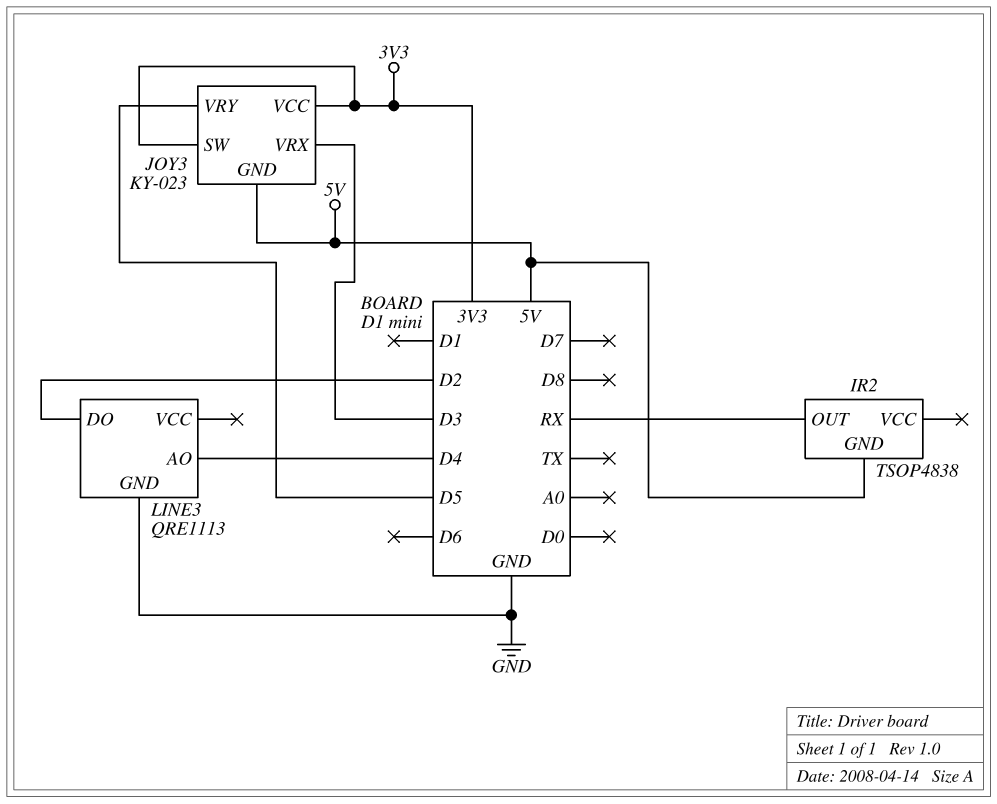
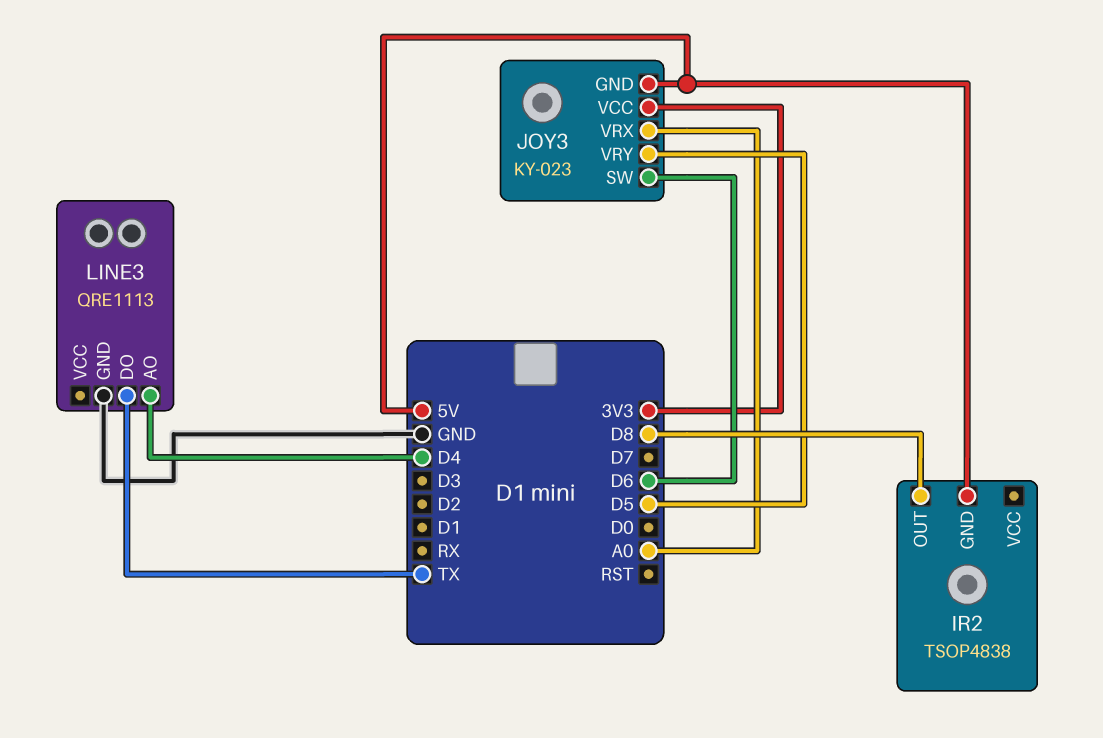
IR2 pin OUT: RX -> D8
JOY3 pin SW: 3V3 -> D6
JOY3 pin VRX: D3 -> A0
LINE3 pin DO: D2 -> TX

